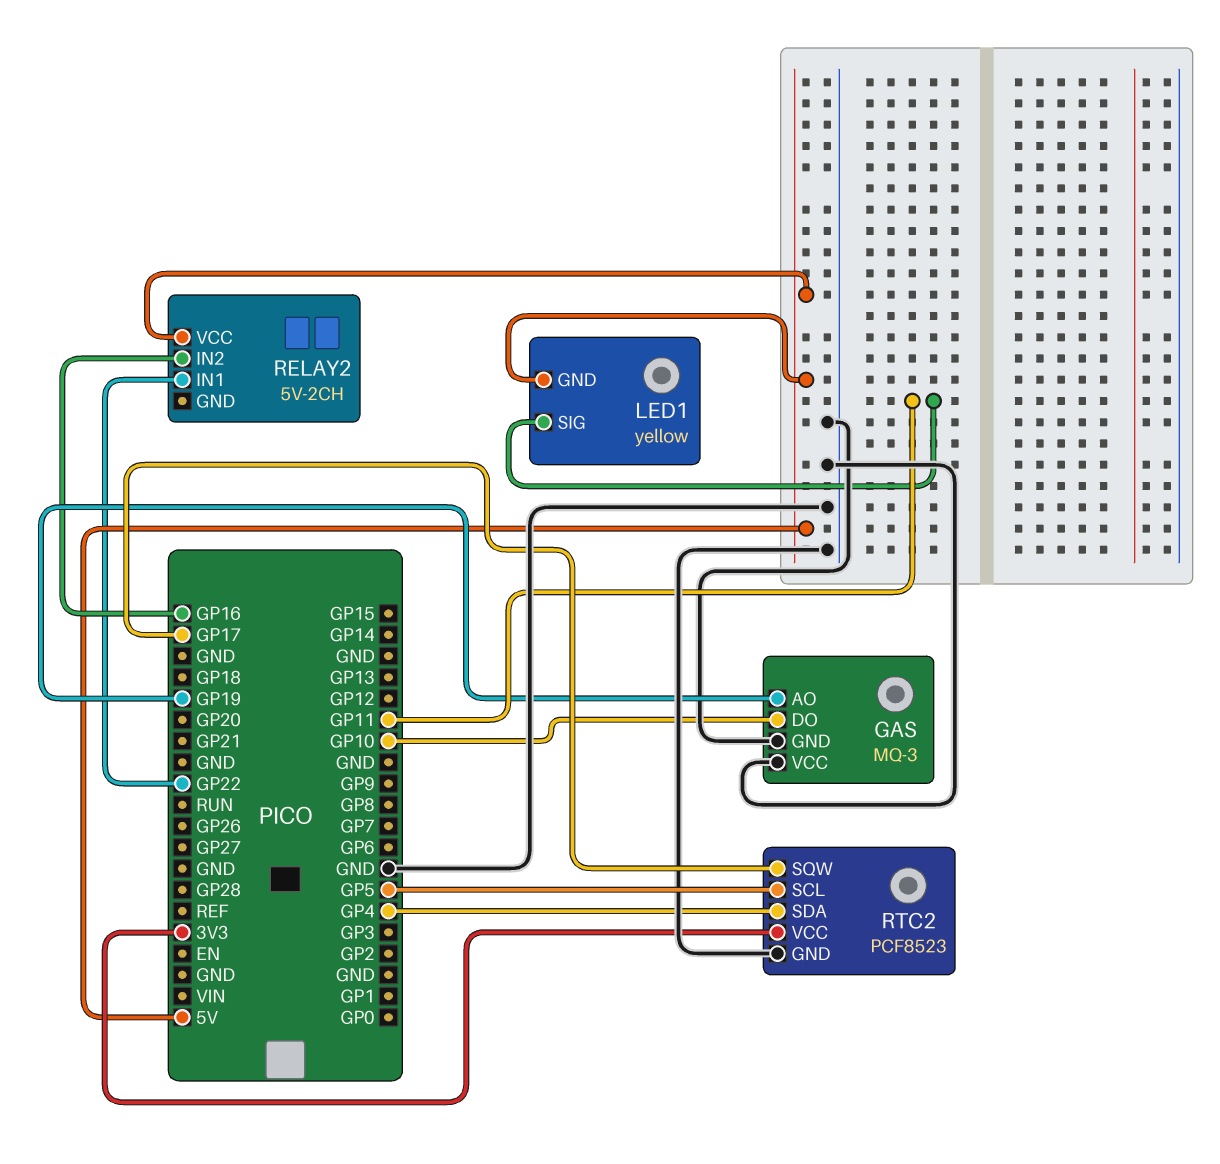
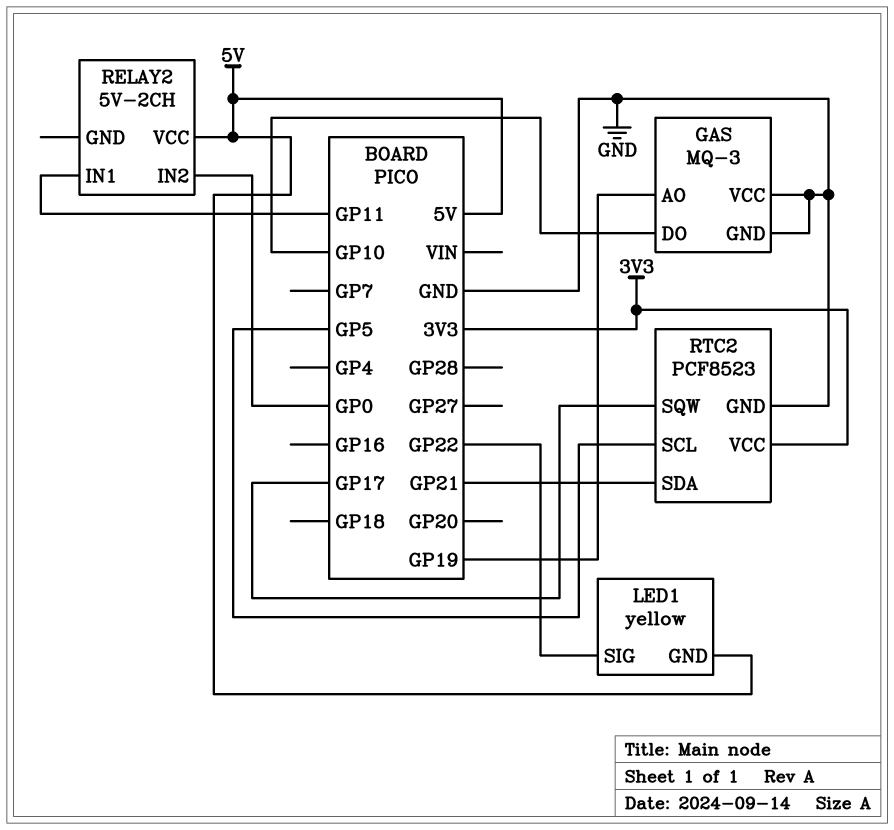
LED1 pin SIG: GP11 -> GP22
RELAY2 pin IN1: GP22 -> GP11
RELAY2 pin IN2: GP16 -> GP0
RTC2 pin SDA: GP4 -> GP21

